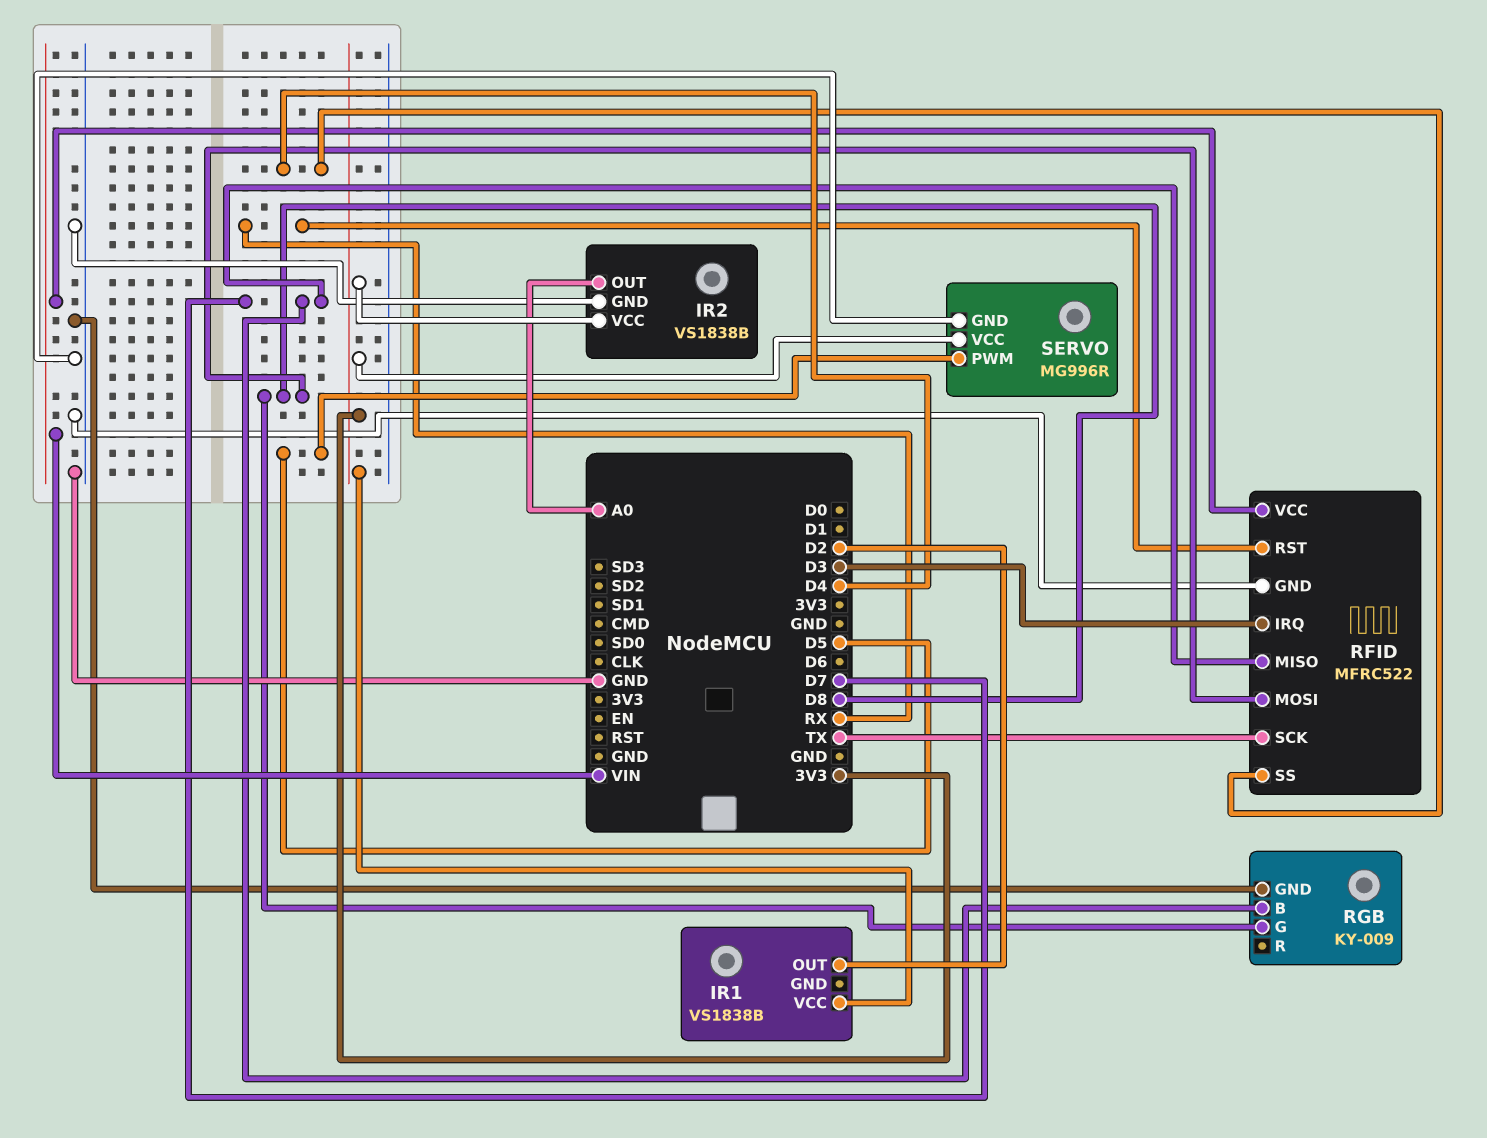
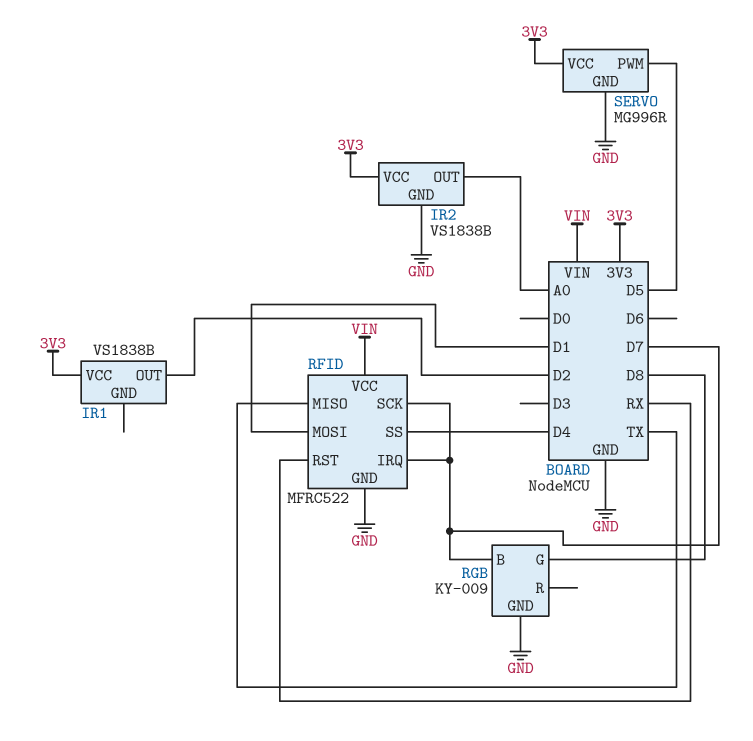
RFID pin IRQ: D3 -> D7
RFID pin MISO: D7 -> TX
RFID pin MOSI: D8 -> D1
RFID pin SCK: TX -> D7

